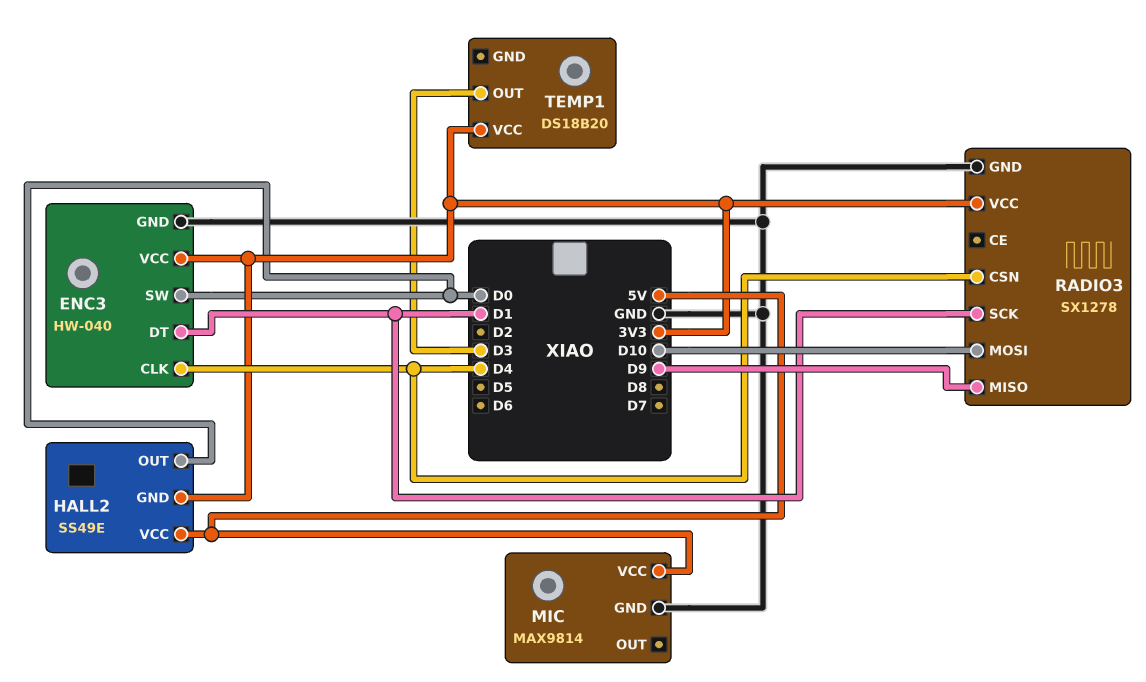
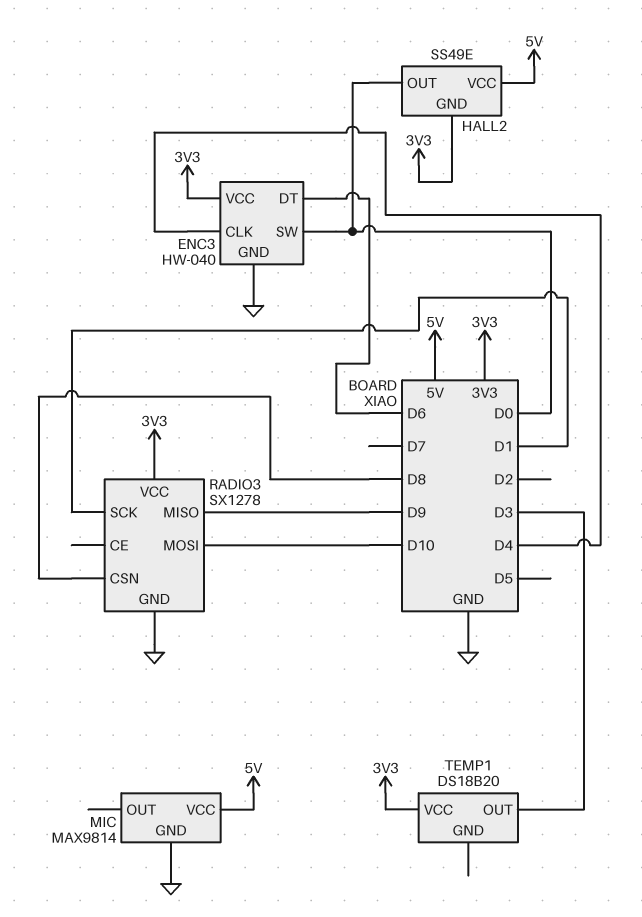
ENC3 pin DT: D1 -> D6
RADIO3 pin CSN: D4 -> D8

